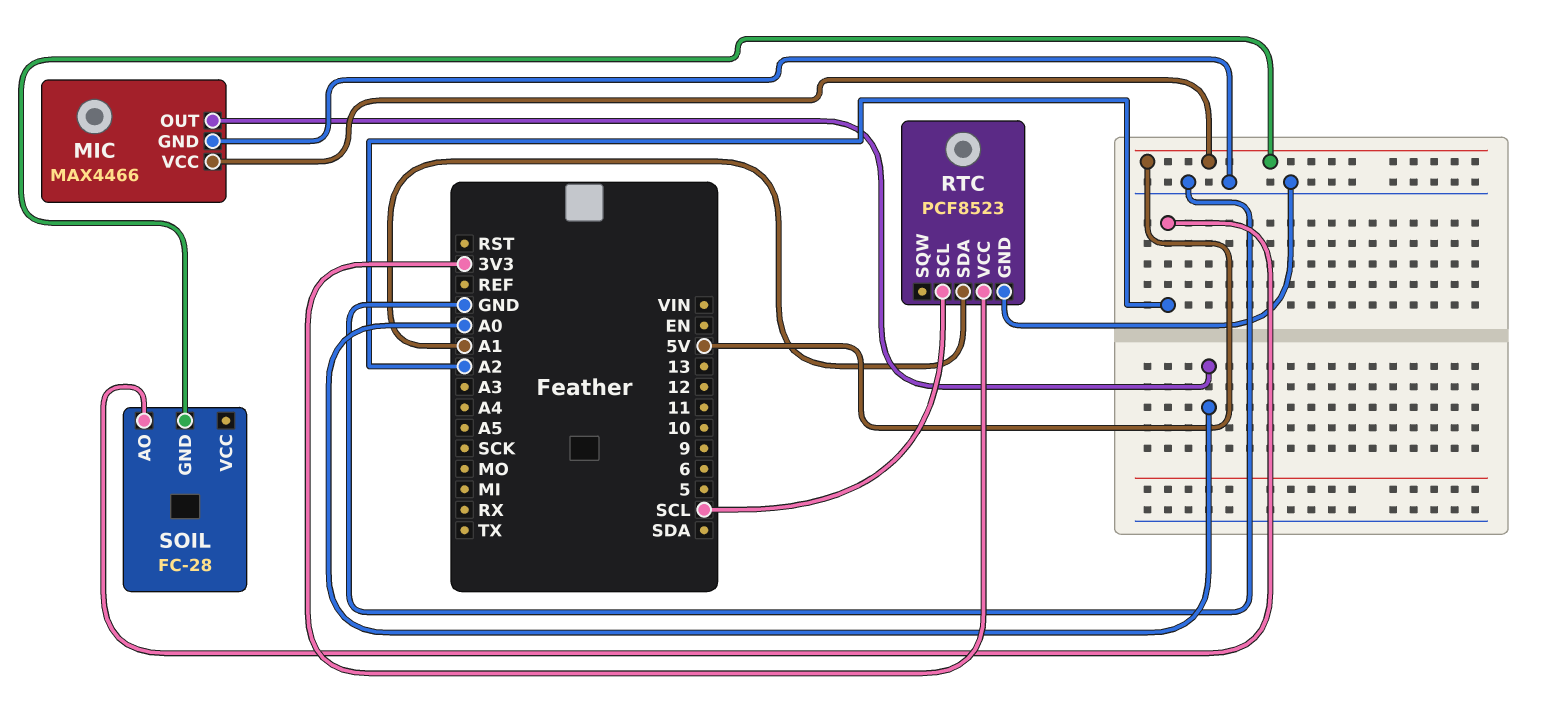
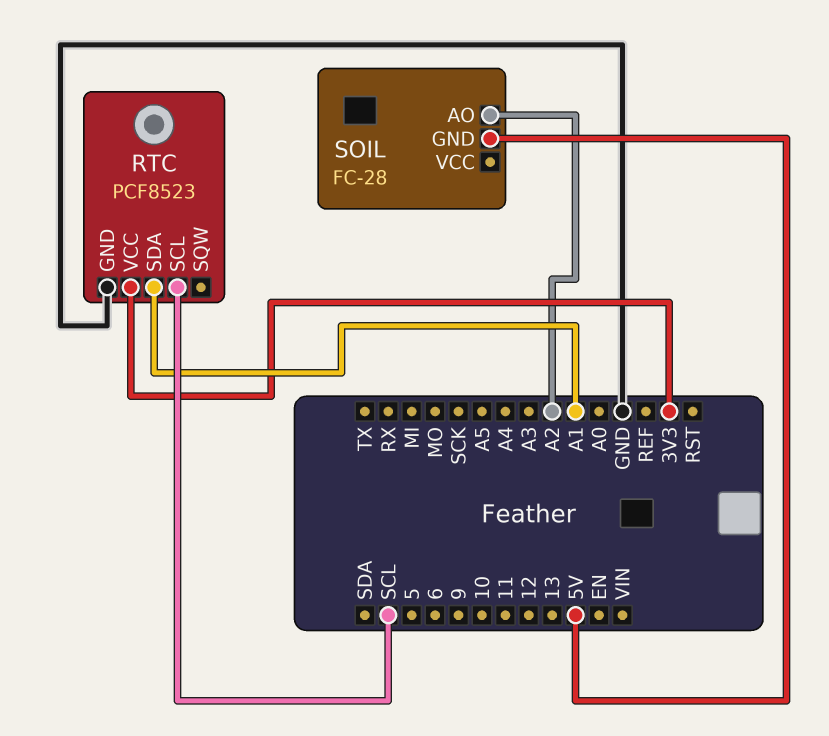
MIC: MAX4466 -> none
MIC pin GND: GND -> none
MIC pin OUT: A0 -> none
MIC pin VCC: 5V -> none

